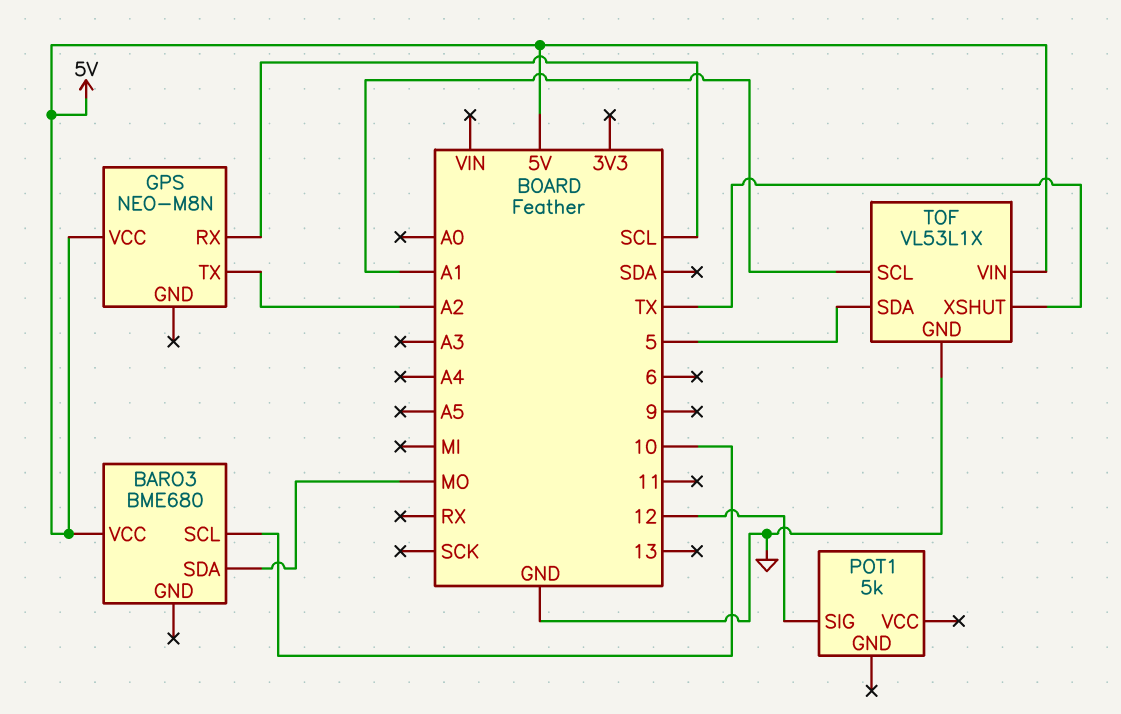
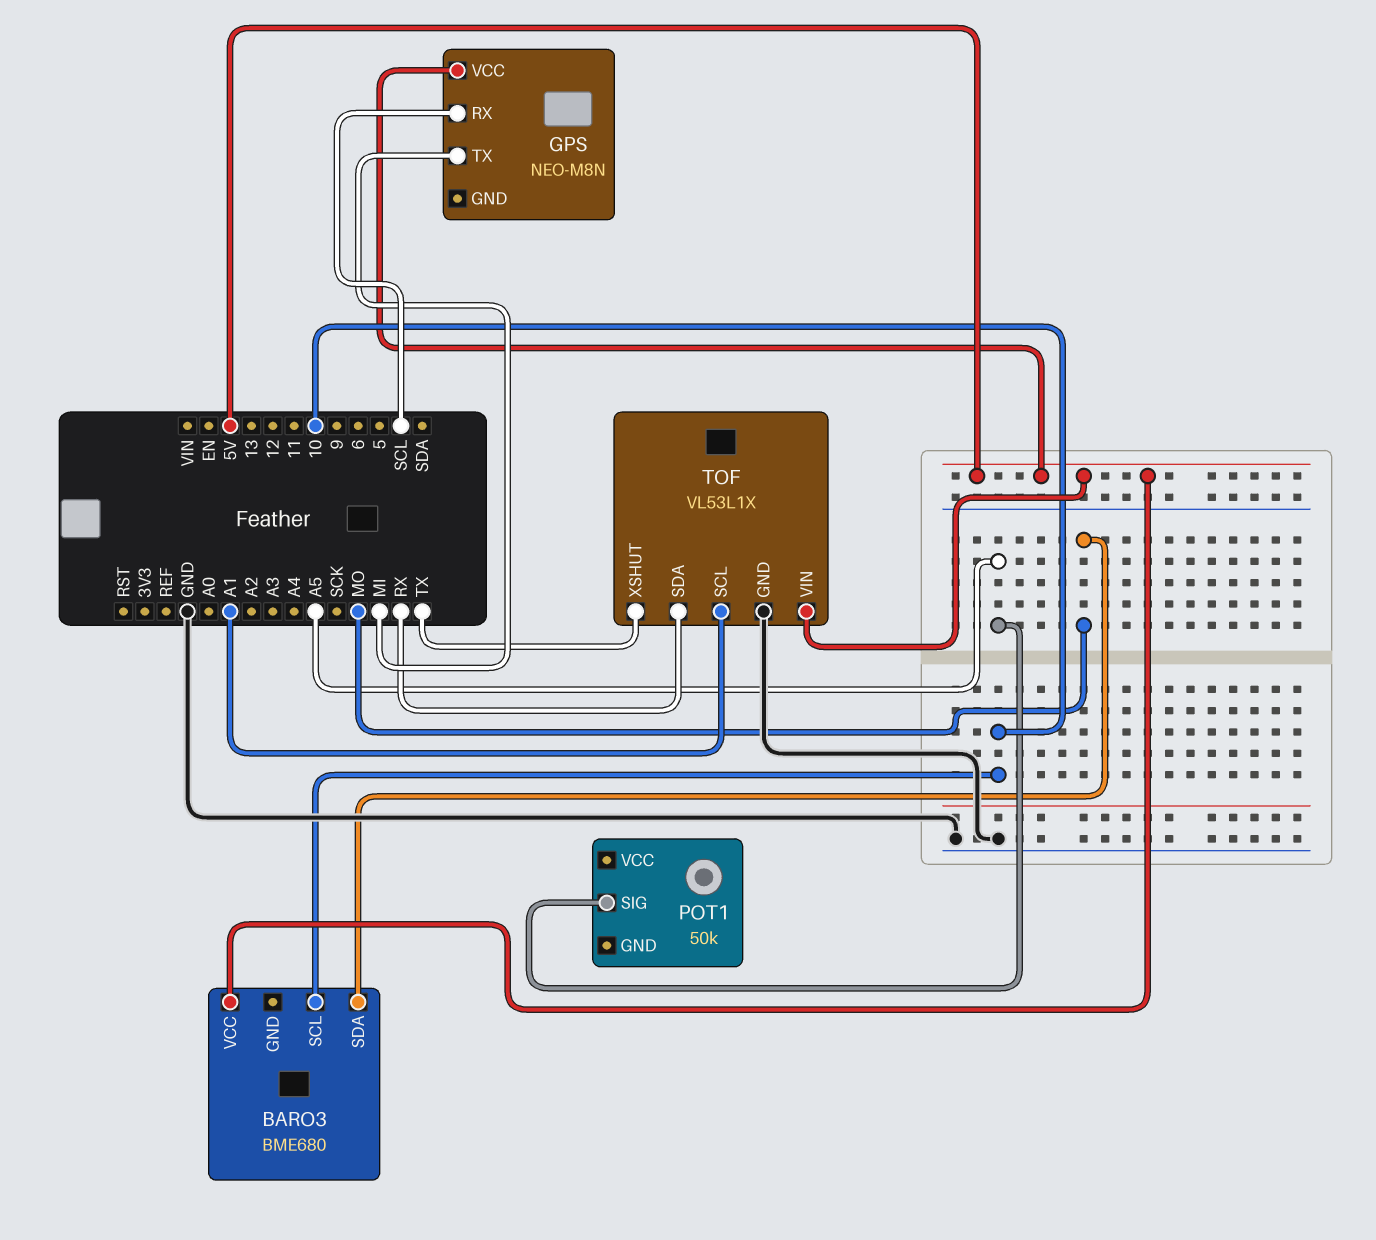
GPS pin TX: A2 -> MI
POT1: 5k -> 50k
POT1 pin SIG: 12 -> A5
TOF pin SDA: 5 -> RX

